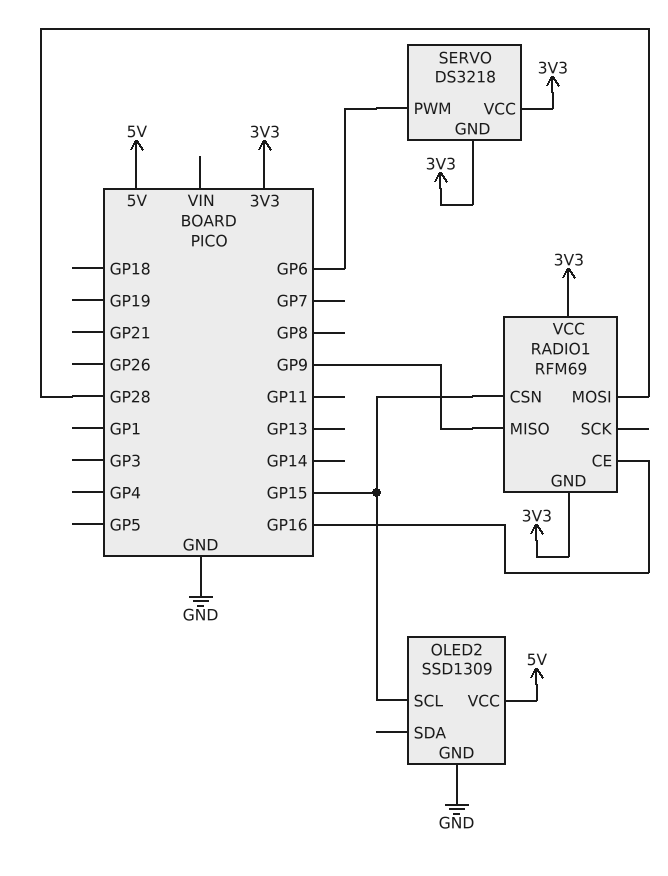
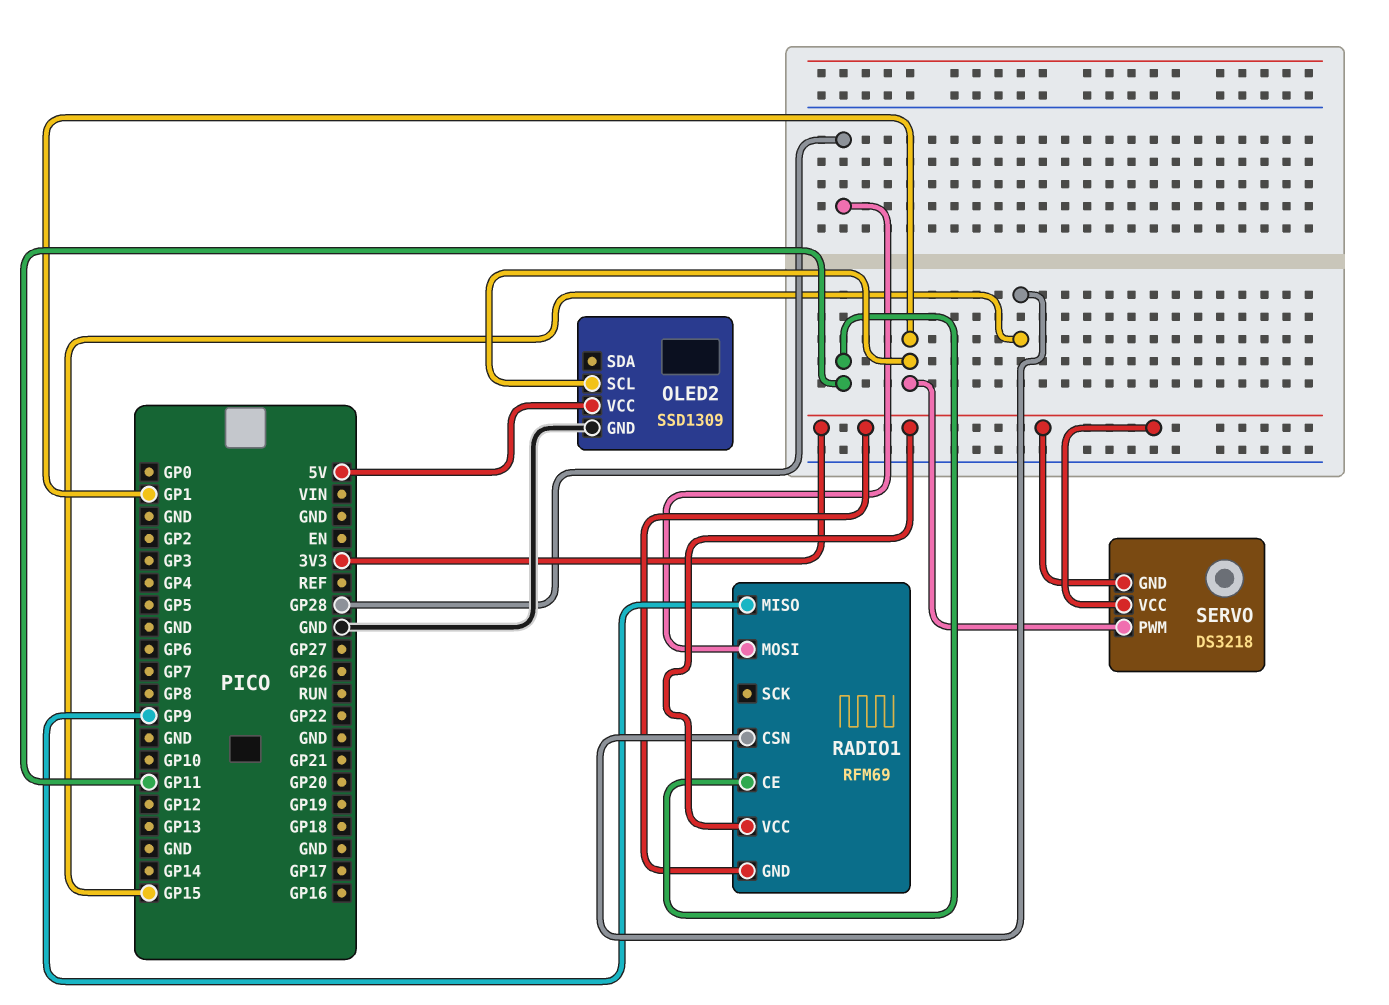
OLED2 pin SCL: GP15 -> GP1
RADIO1 pin CE: GP16 -> GP11
SERVO pin PWM: GP6 -> GP1

